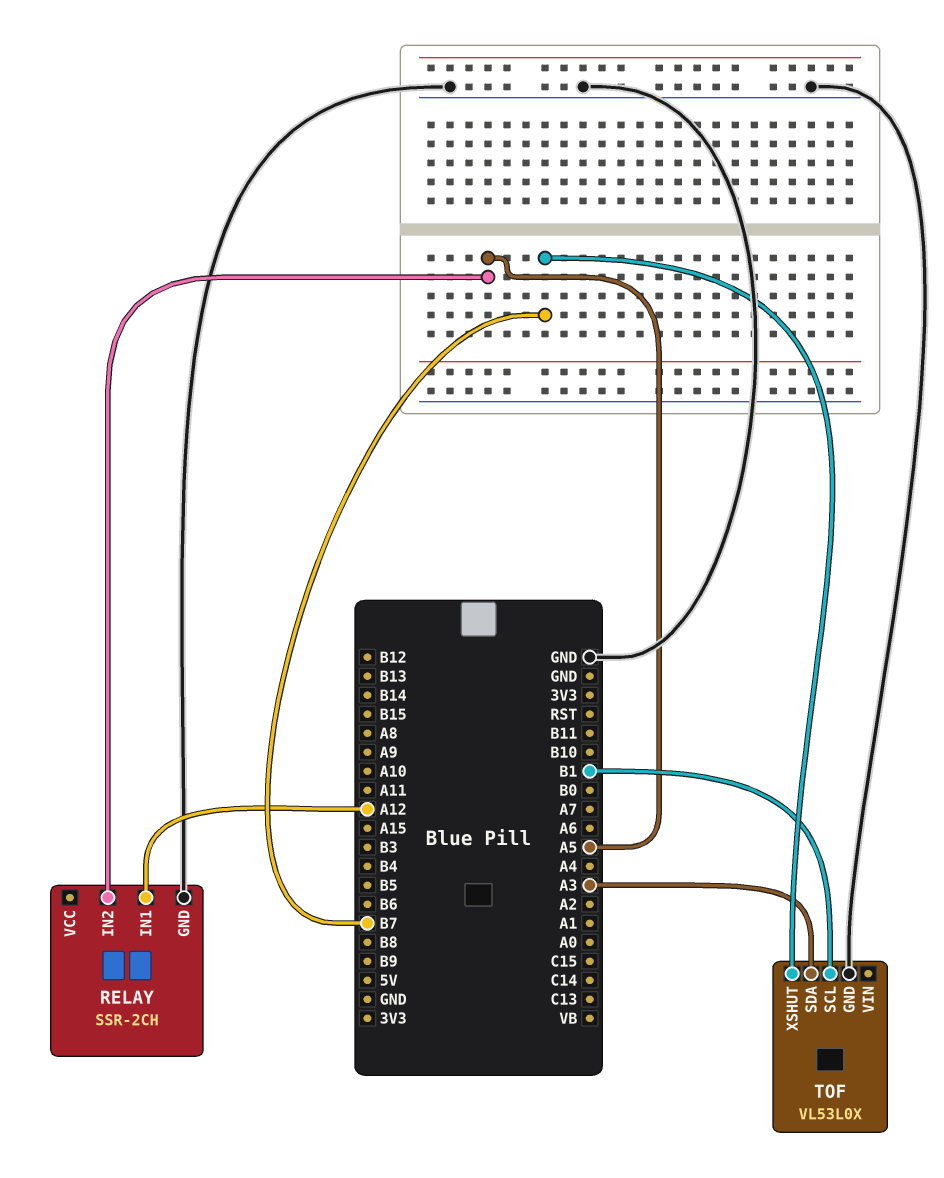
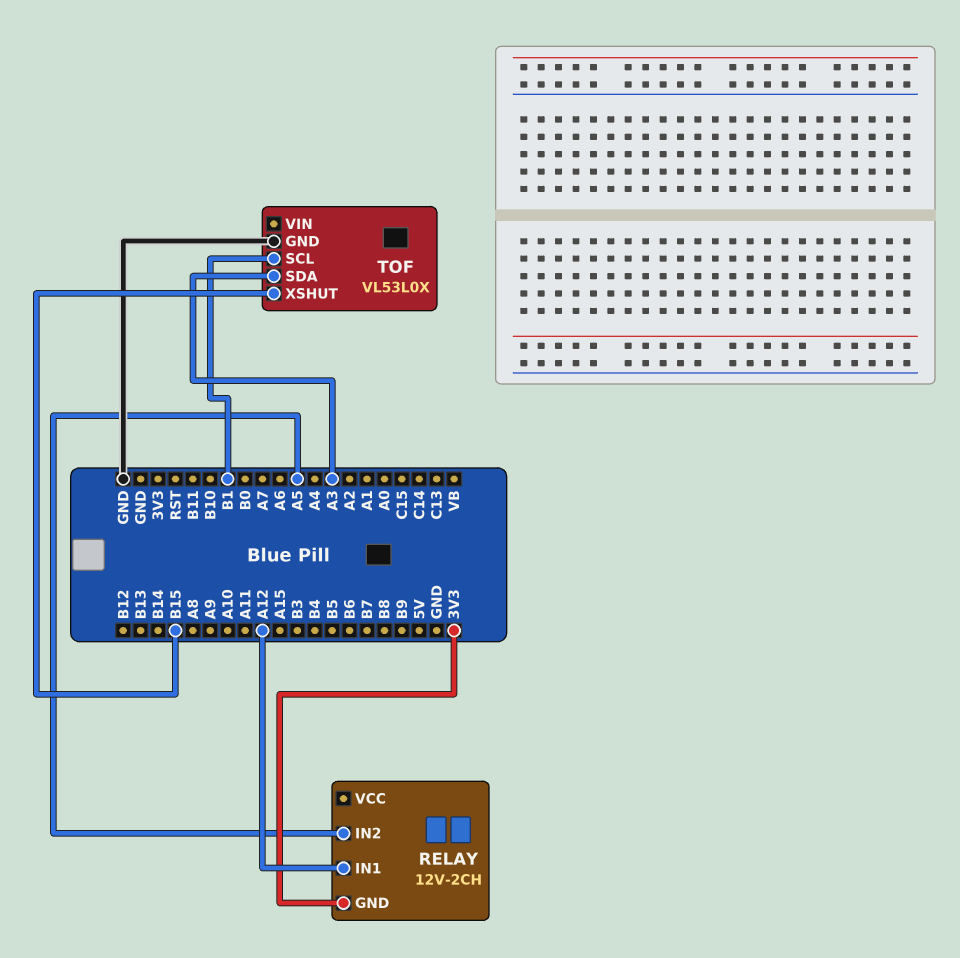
RELAY: SSR-2CH -> 12V-2CH
RELAY pin GND: GND -> 3V3
TOF pin XSHUT: B7 -> B15

